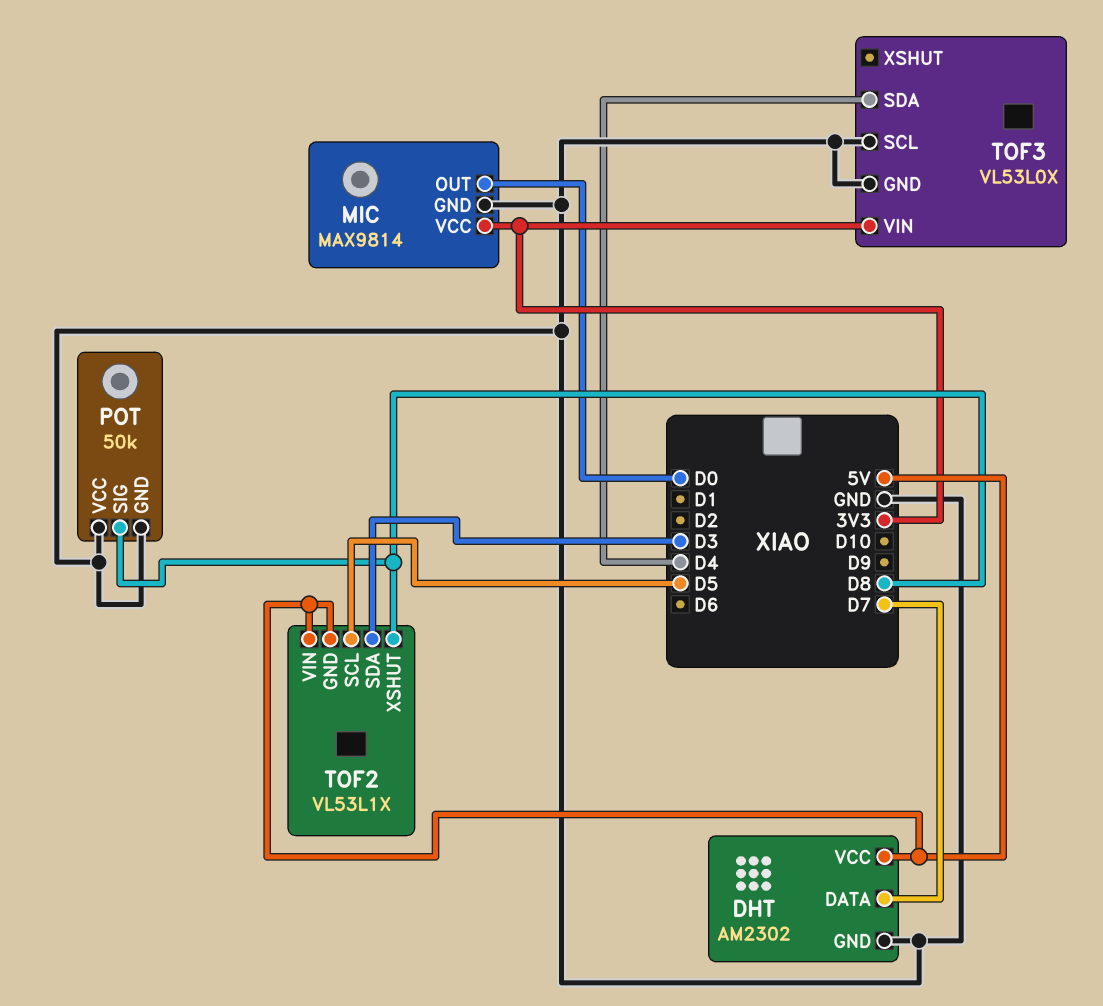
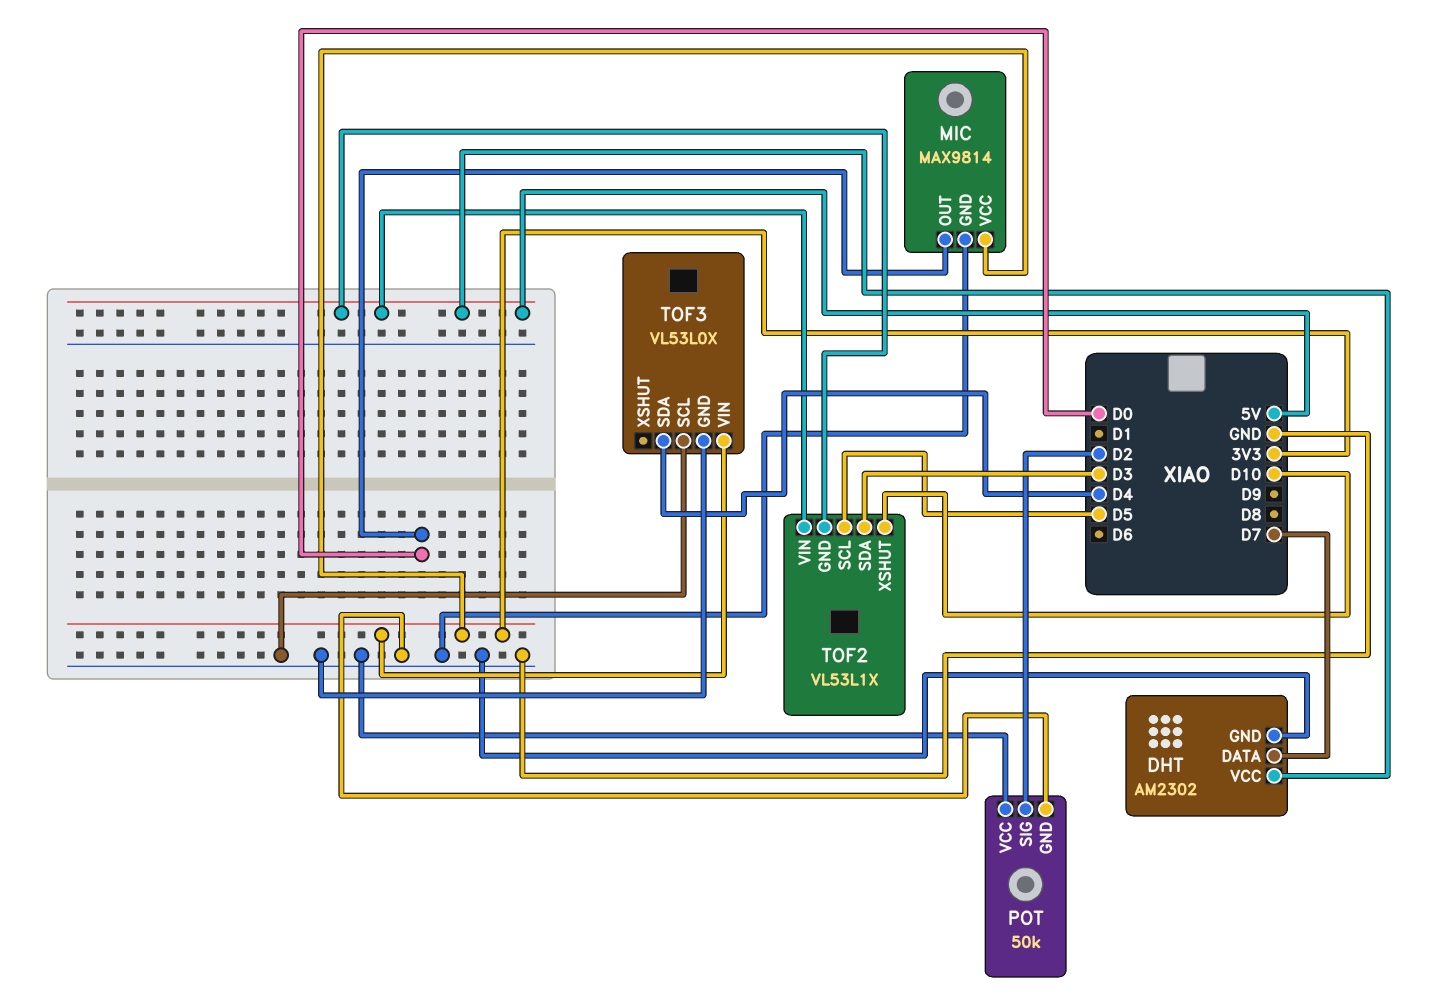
POT pin SIG: D8 -> D2
TOF2 pin XSHUT: D8 -> D10

